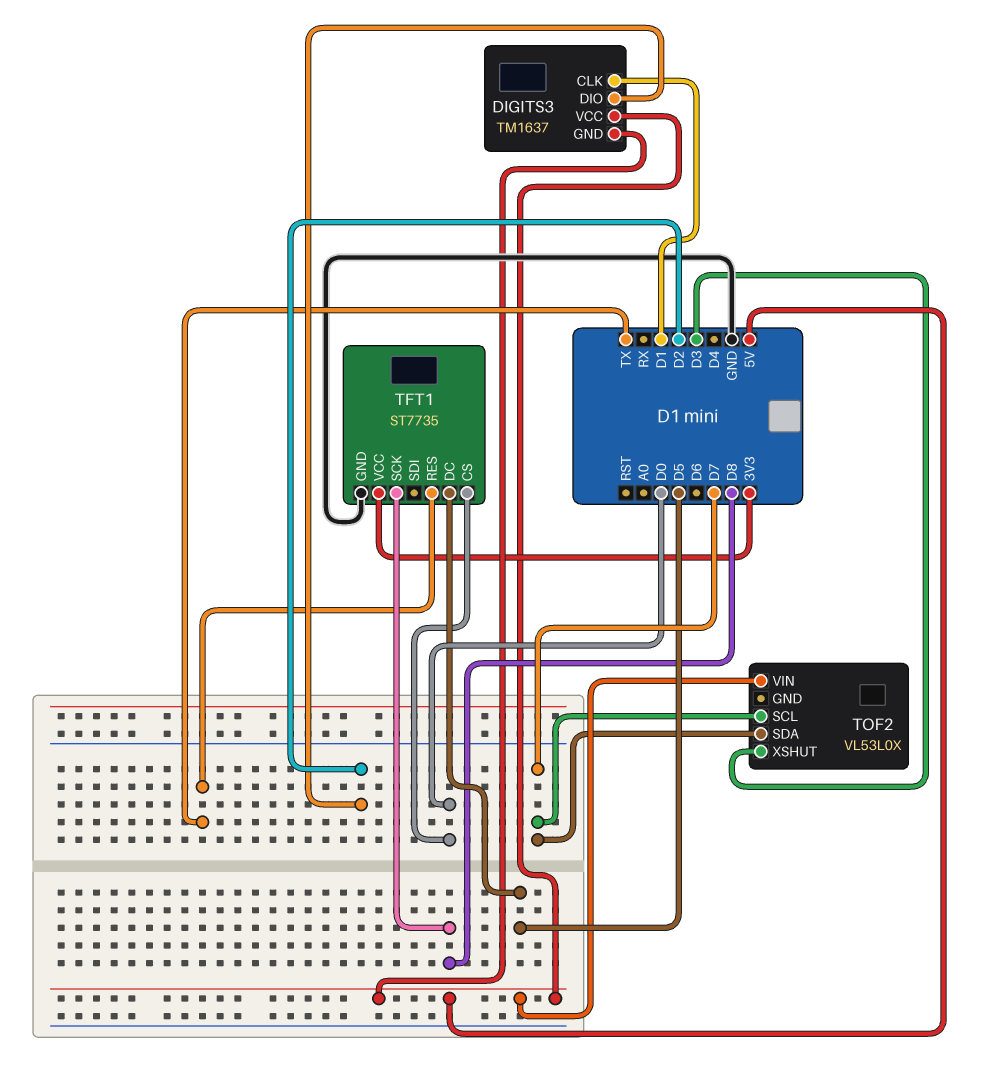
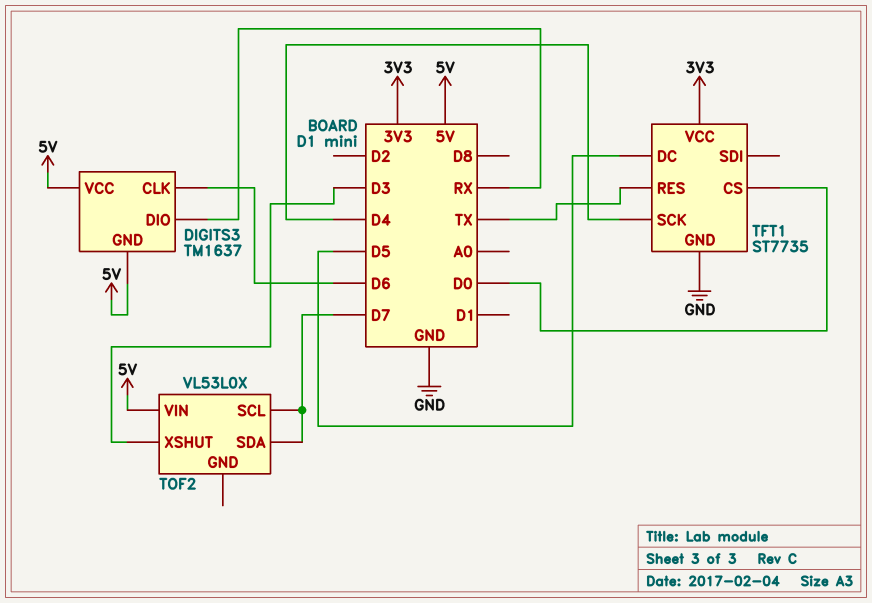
DIGITS3 pin CLK: D1 -> D6
DIGITS3 pin DIO: D2 -> RX
TFT1 pin SCK: D8 -> D4

